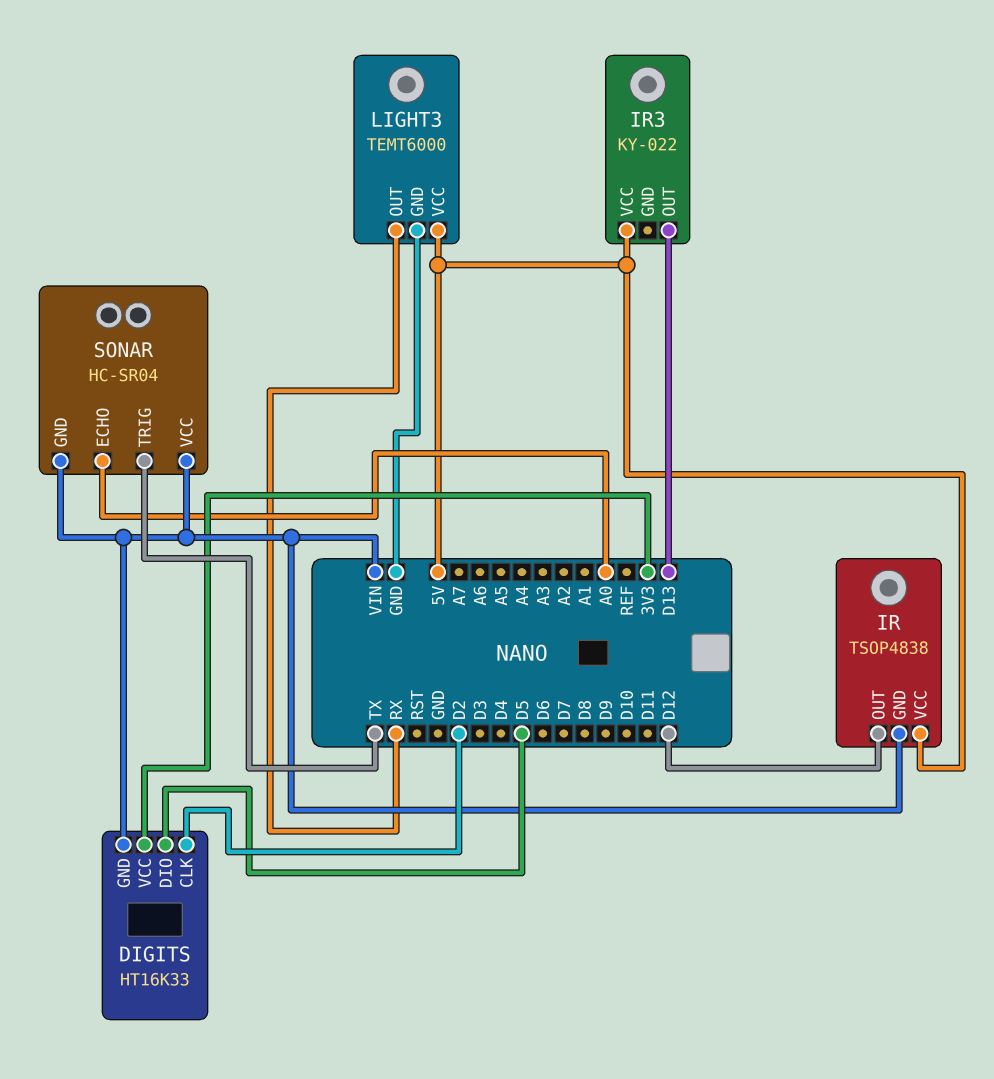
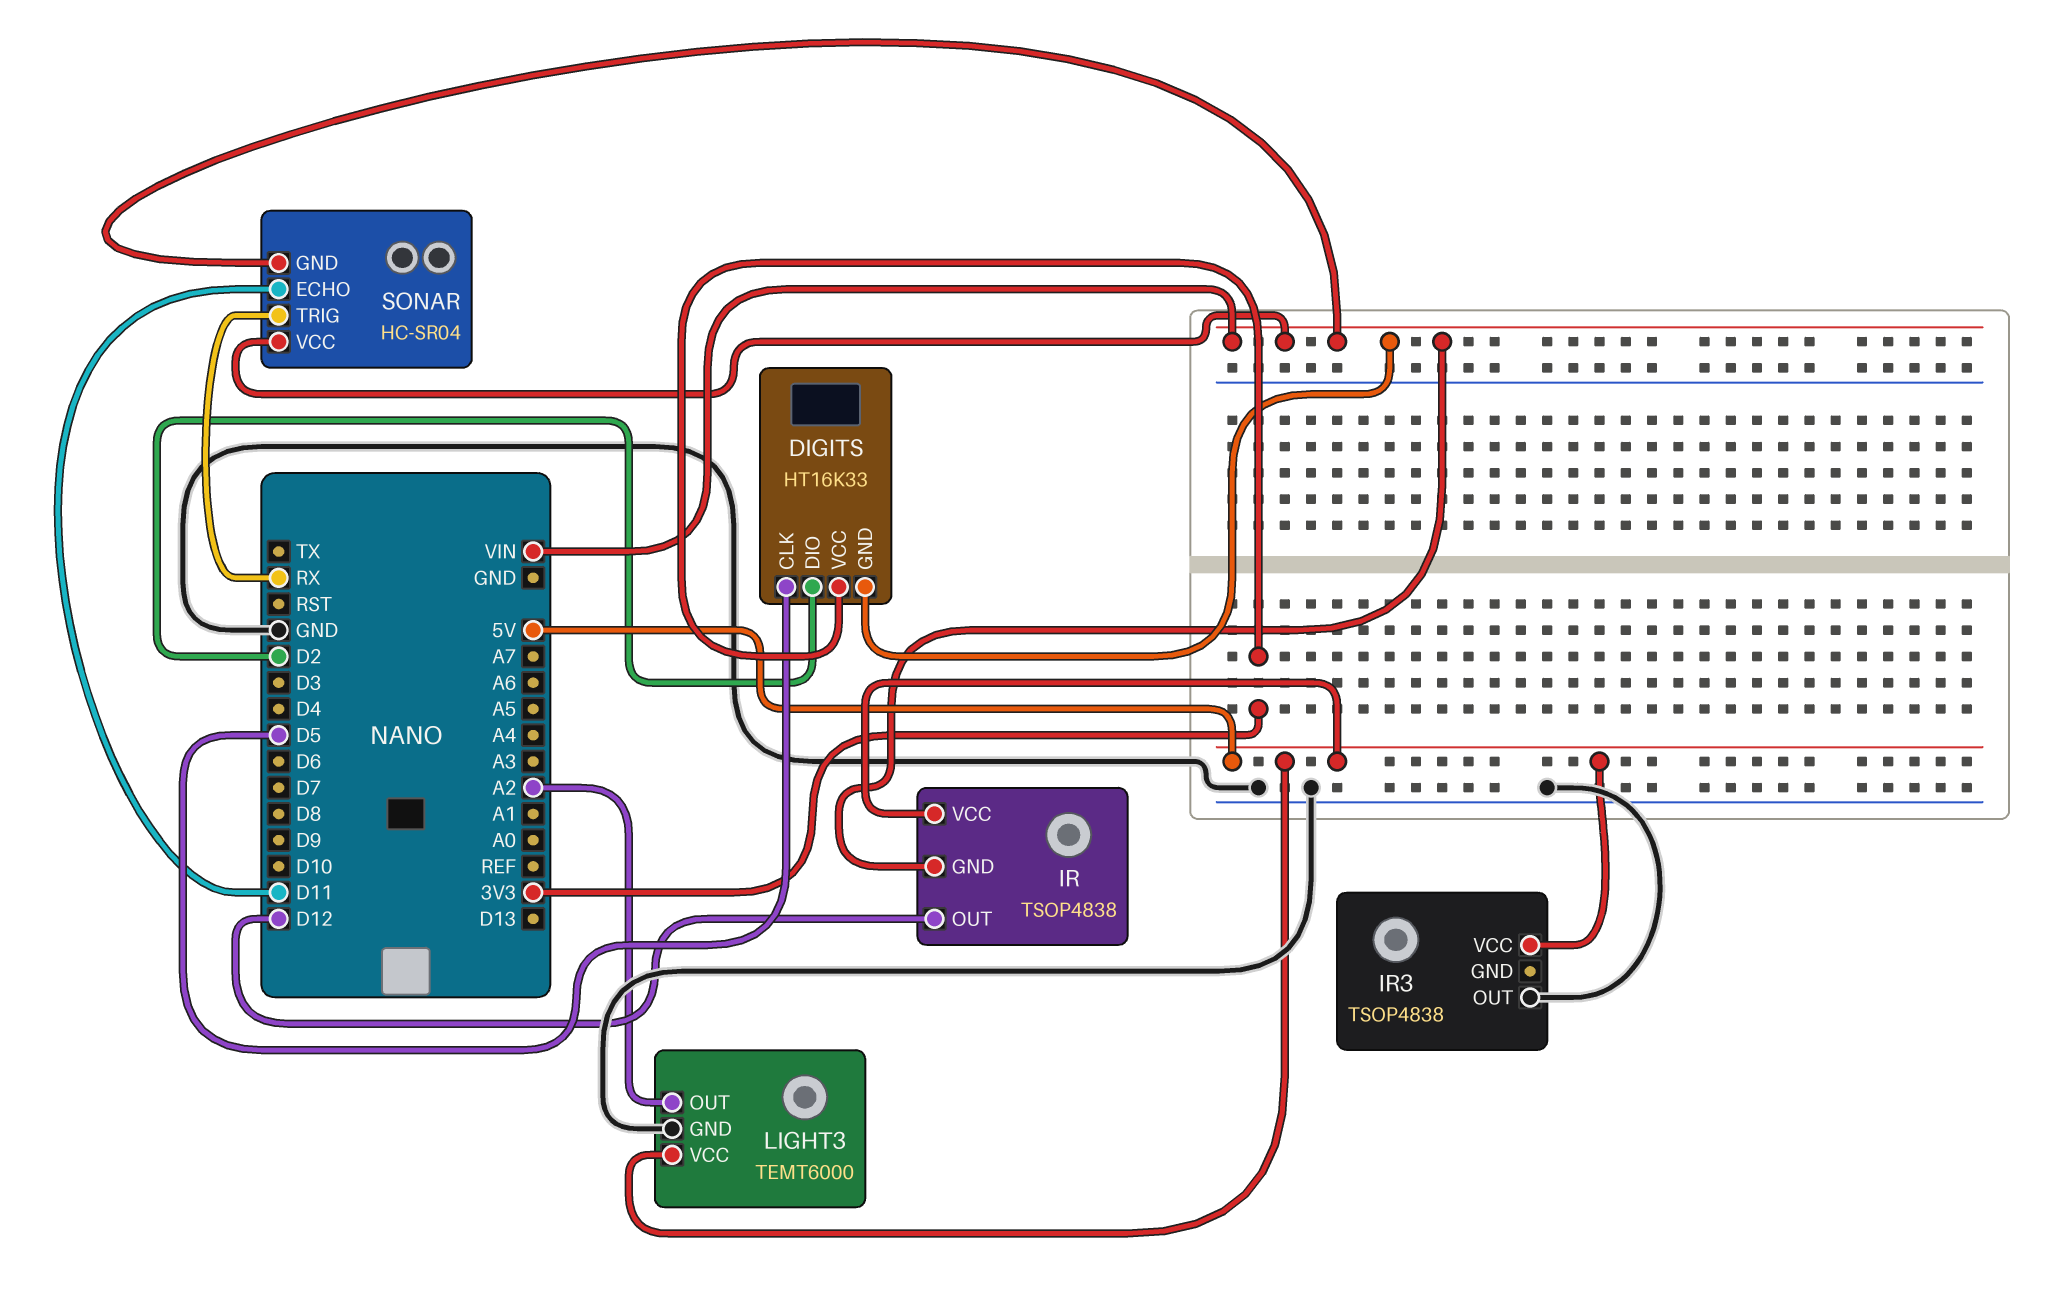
DIGITS pin CLK: D2 -> D5
DIGITS pin DIO: D5 -> D2
IR3: KY-022 -> TSOP4838
IR3 pin OUT: D13 -> GND
LIGHT3 pin OUT: RX -> A2
SONAR pin ECHO: A0 -> D11
SONAR pin TRIG: TX -> RX

